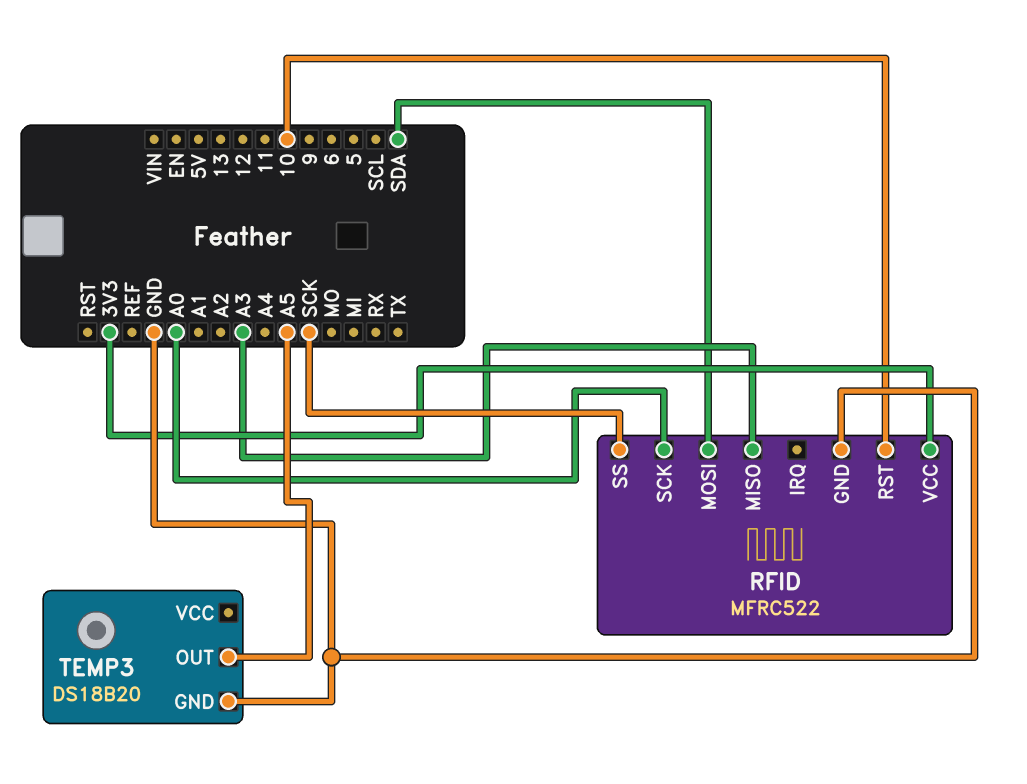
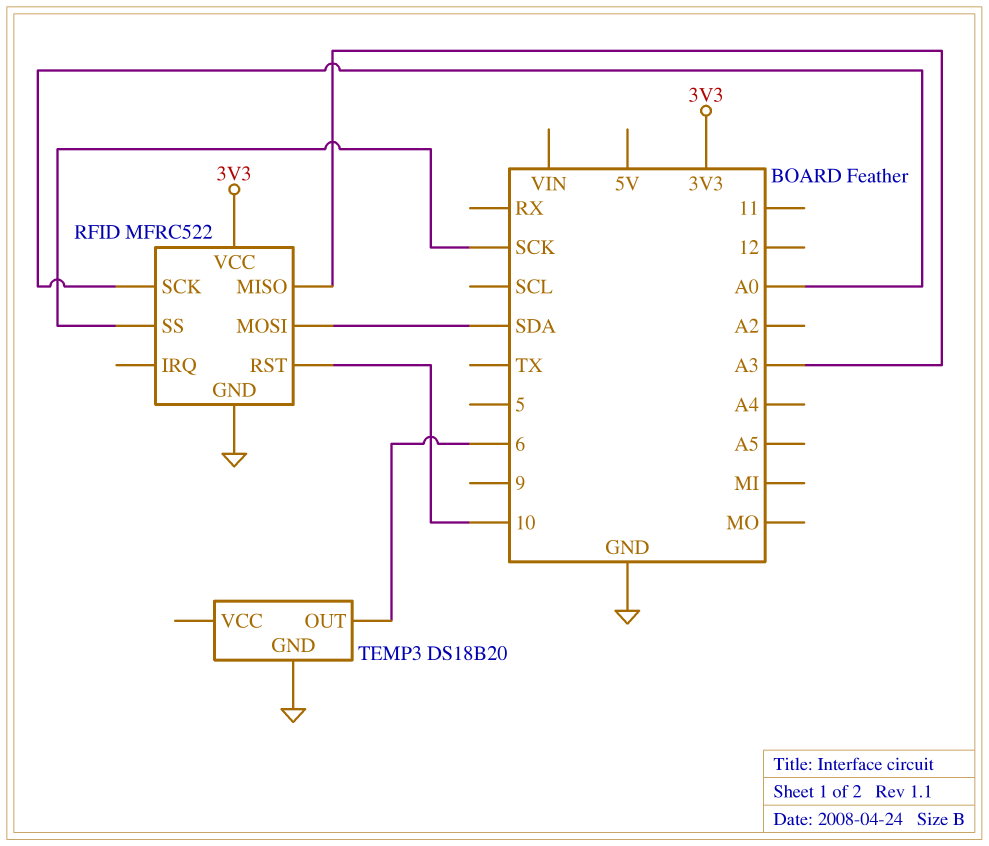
TEMP3 pin OUT: A5 -> 6

